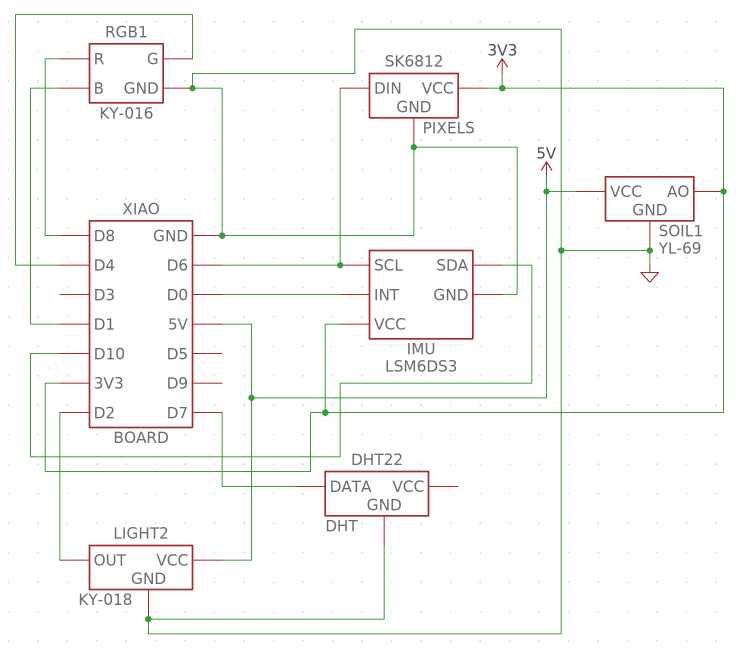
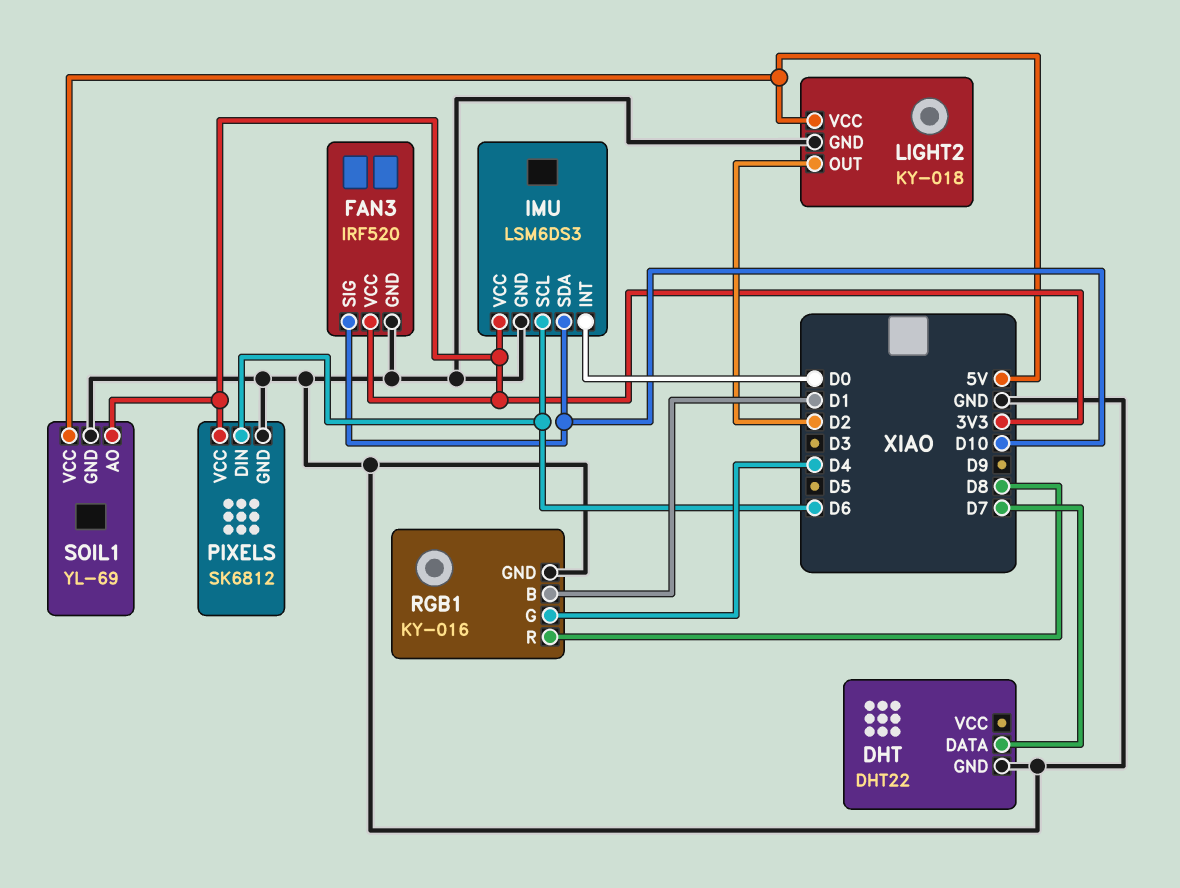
FAN3: none -> IRF520
FAN3 pin GND: none -> GND
FAN3 pin SIG: none -> D10
FAN3 pin VCC: none -> 3V3

